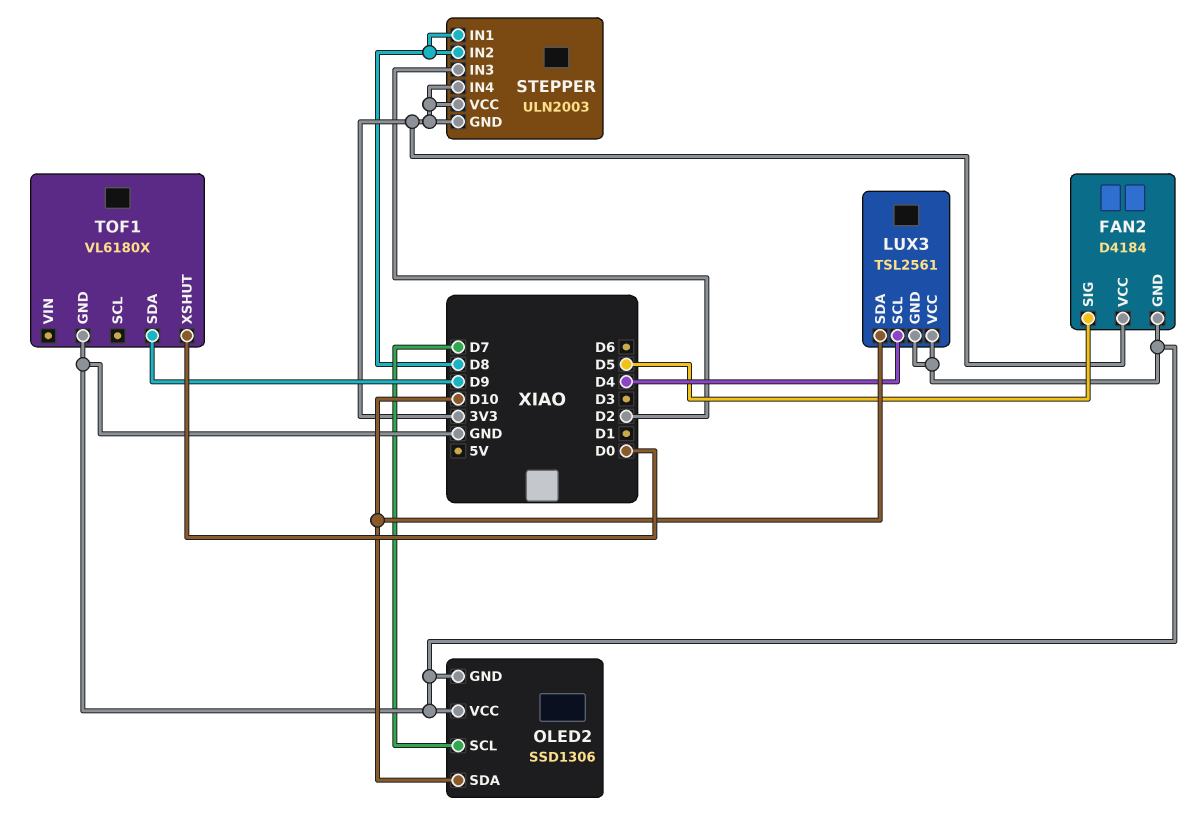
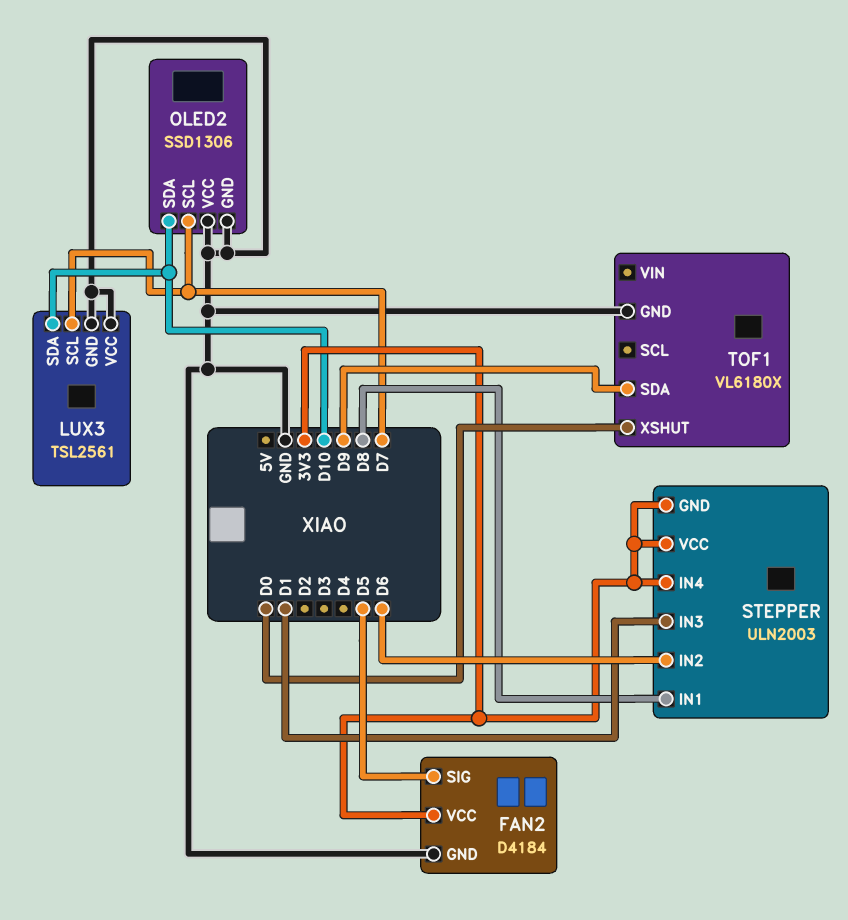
LUX3 pin SCL: D4 -> D7
STEPPER pin IN2: D8 -> D6
STEPPER pin IN3: D2 -> D1

